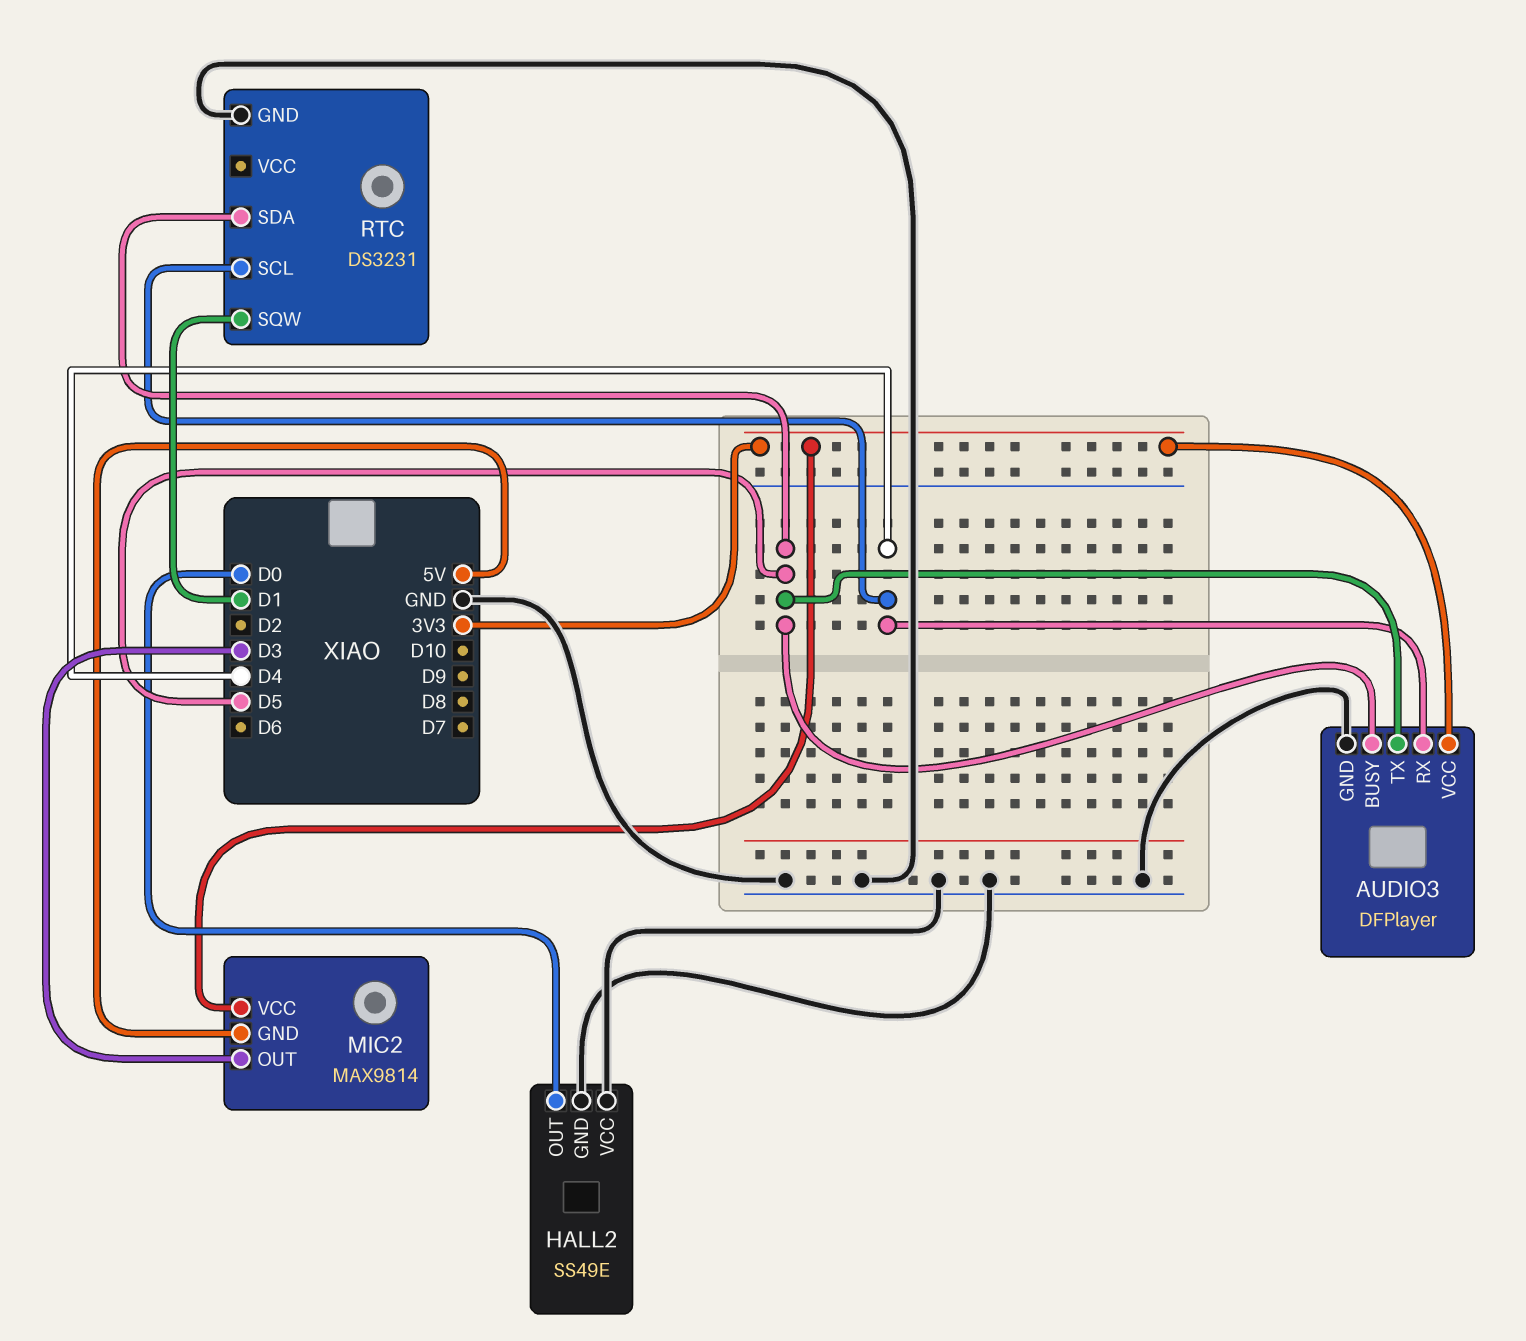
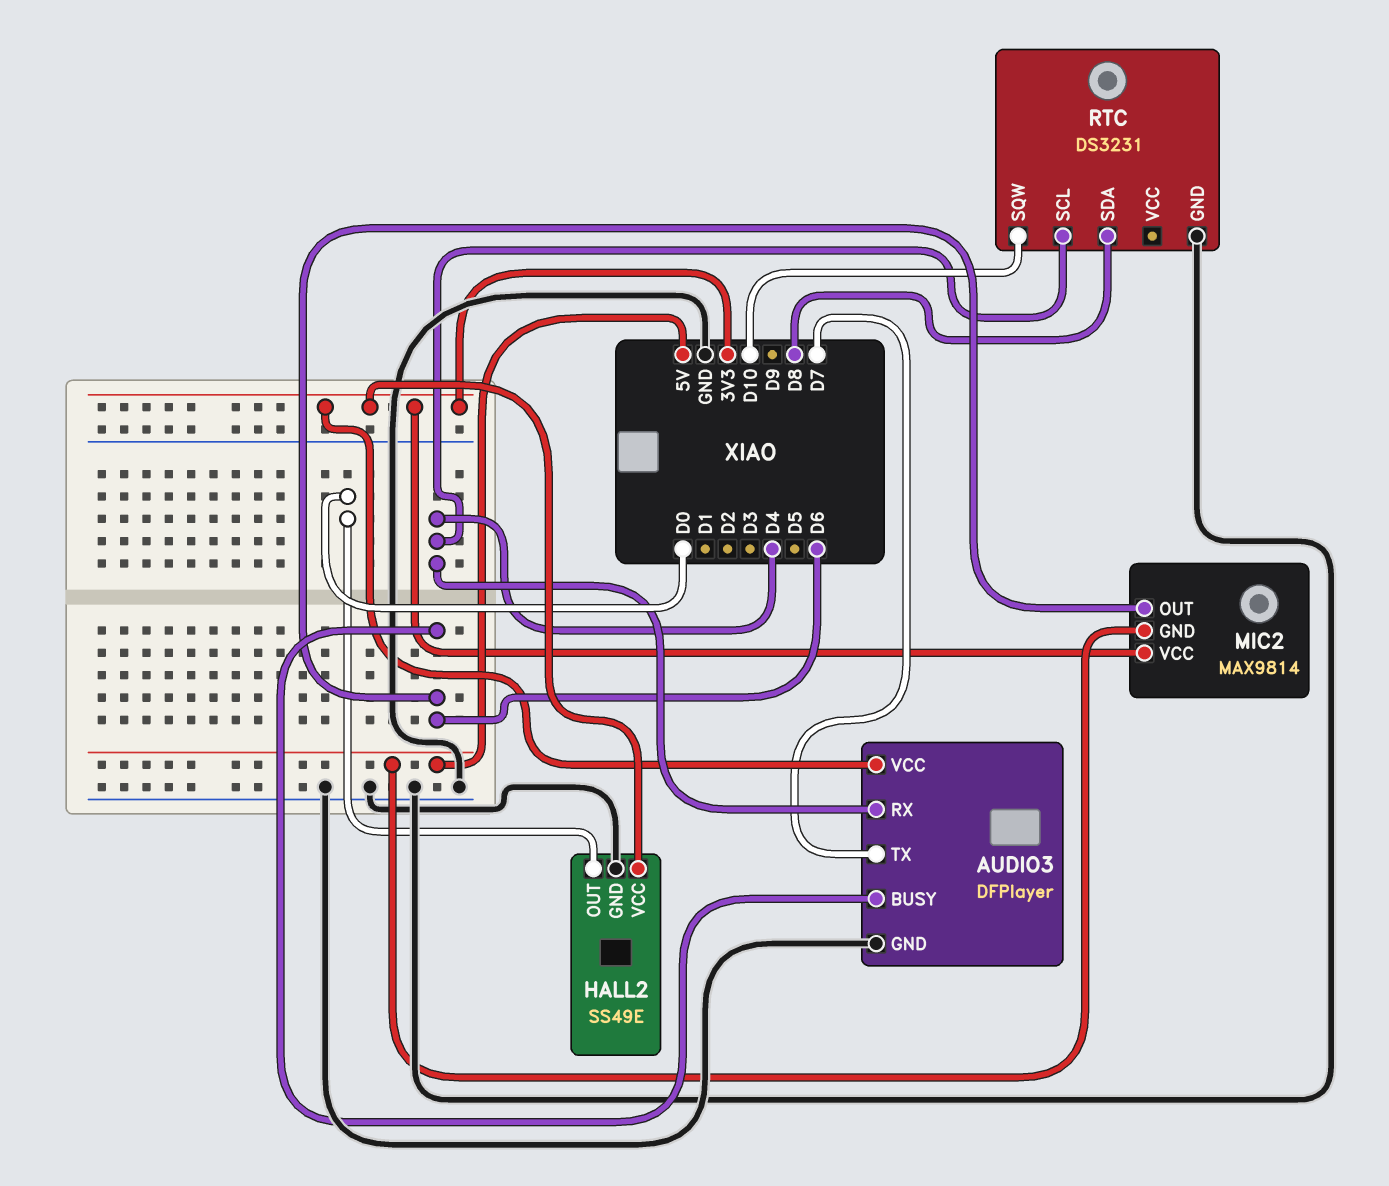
AUDIO3 pin BUSY: D5 -> D6
AUDIO3 pin TX: D5 -> D7
HALL2 pin VCC: GND -> 3V3
MIC2 pin OUT: D3 -> D6
RTC pin SDA: D5 -> D8
RTC pin SQW: D1 -> D10

